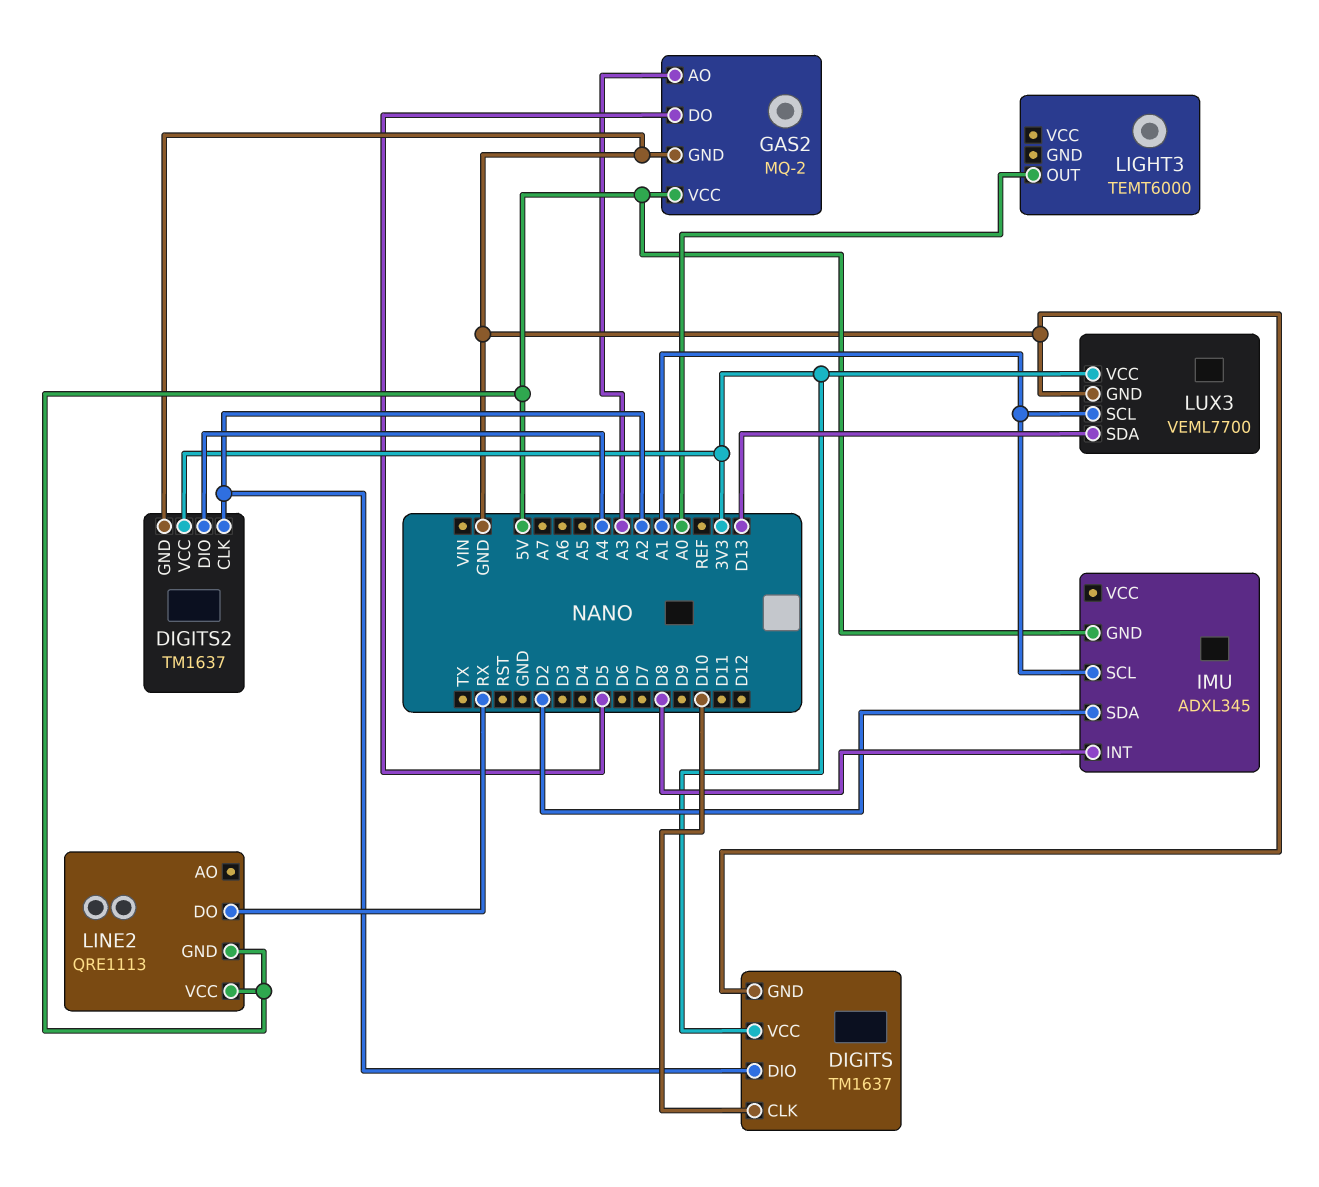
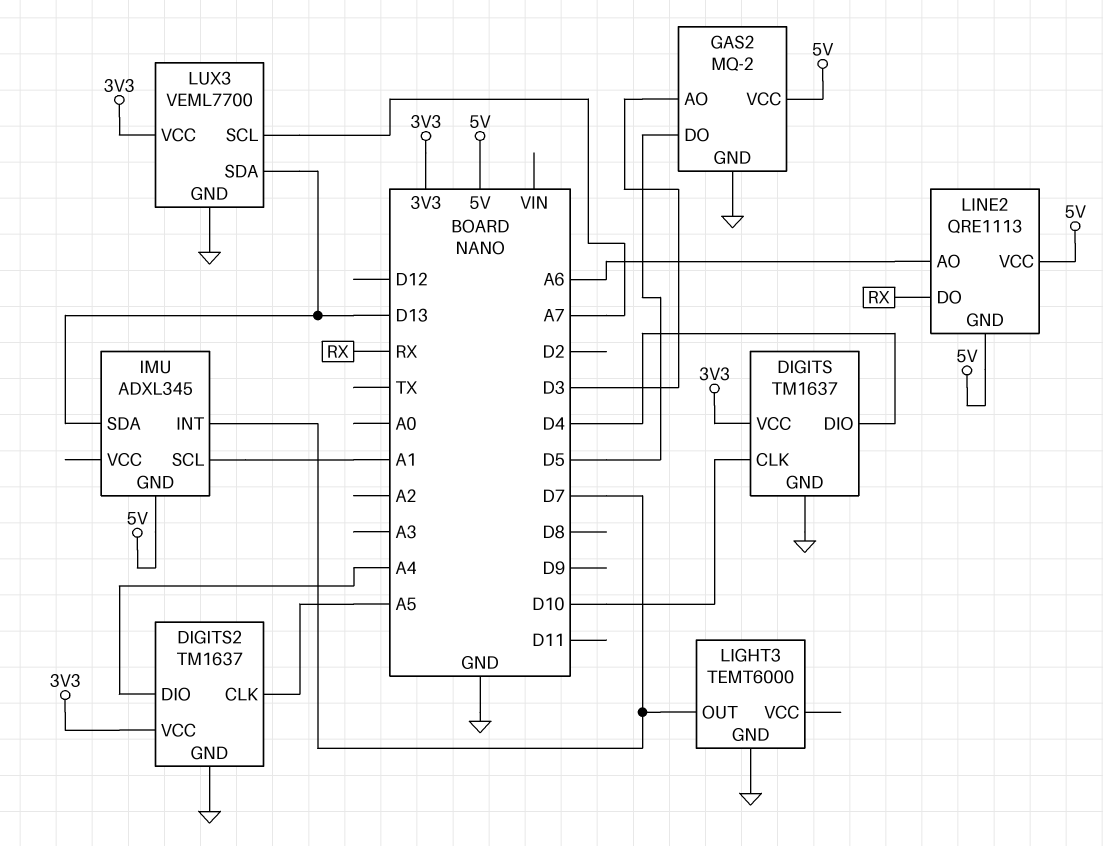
DIGITS pin DIO: A2 -> D4
DIGITS2 pin CLK: A2 -> A5
GAS2 pin AO: A3 -> D3
IMU pin INT: D8 -> D7
IMU pin SDA: D2 -> D13
LIGHT3 pin GND: none -> GND
LIGHT3 pin OUT: A0 -> D7
LINE2 pin AO: none -> A6
LUX3 pin SCL: A1 -> A7

